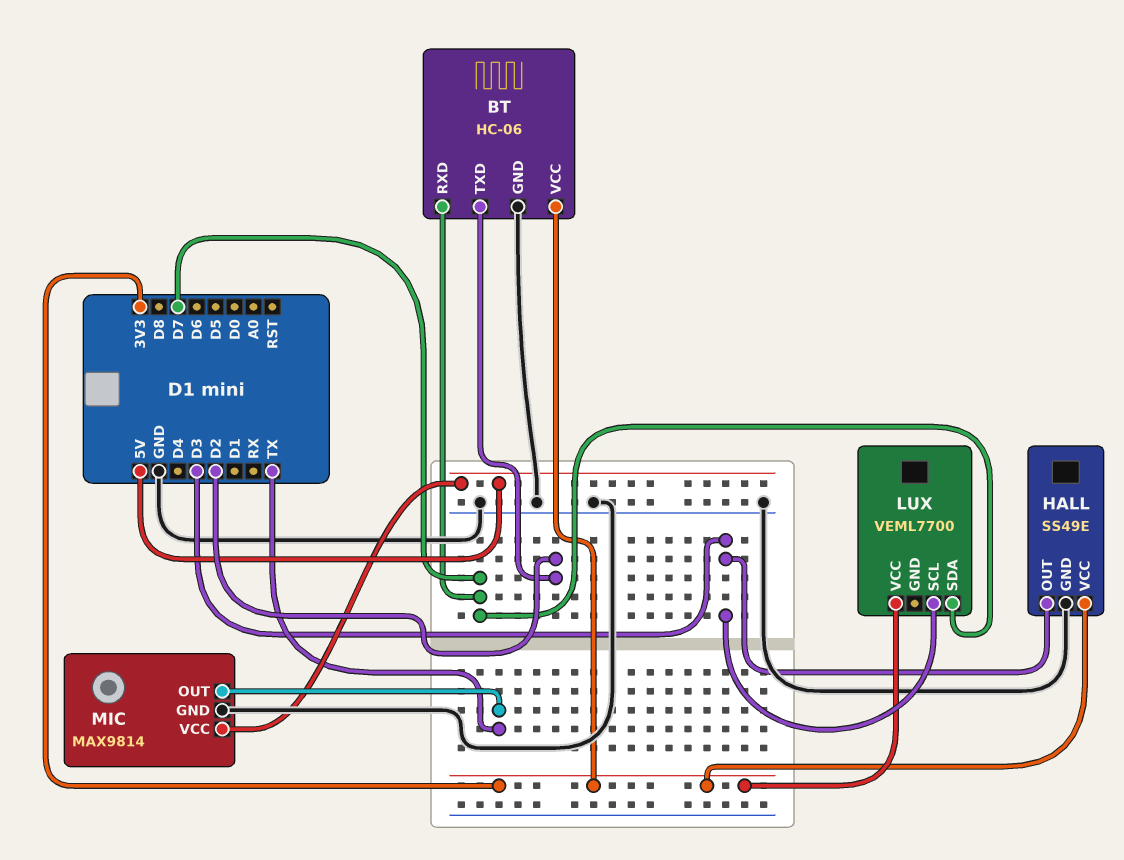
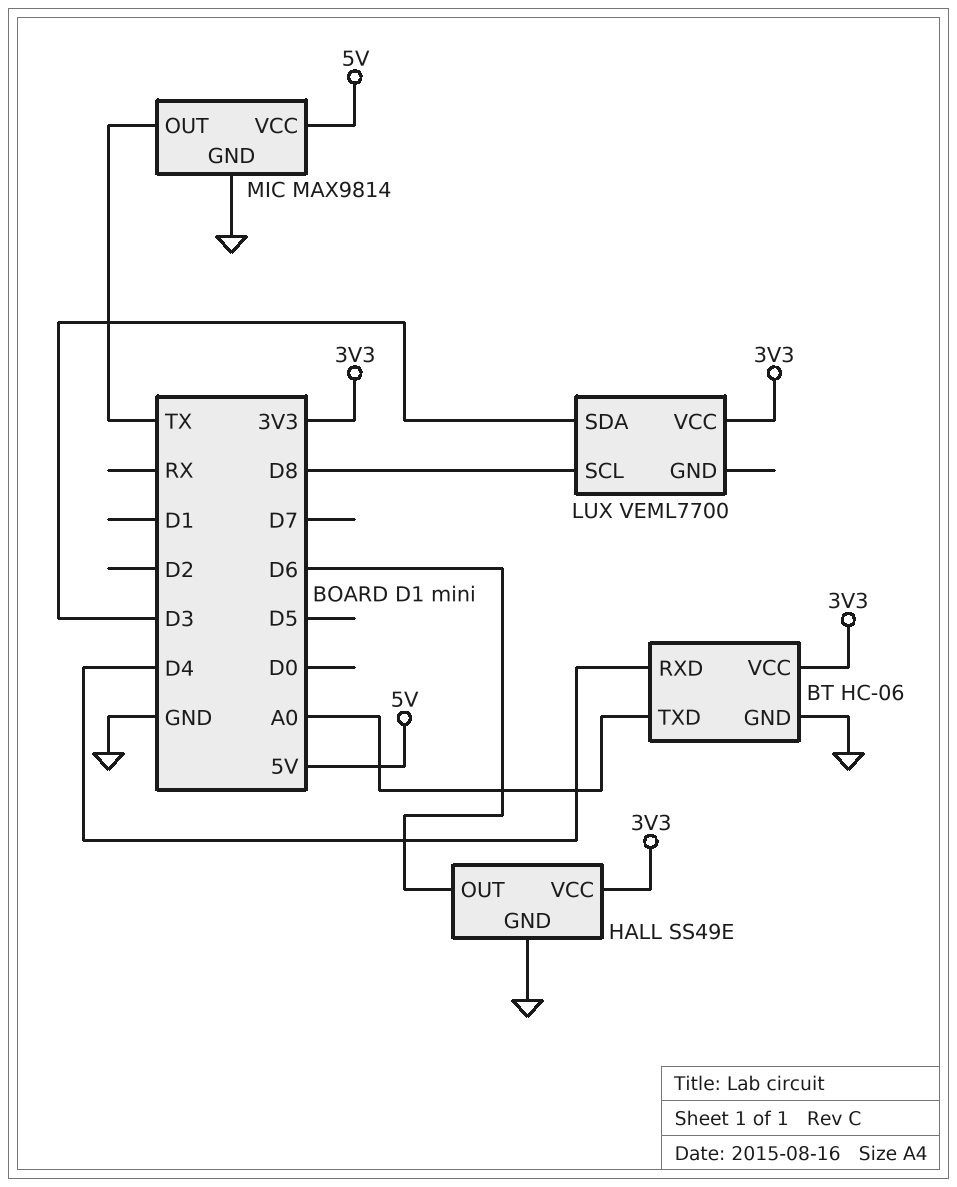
BT pin RXD: D7 -> D4
BT pin TXD: D2 -> A0
HALL pin OUT: D3 -> D6
LUX pin SCL: D3 -> D8
LUX pin SDA: D7 -> D3

